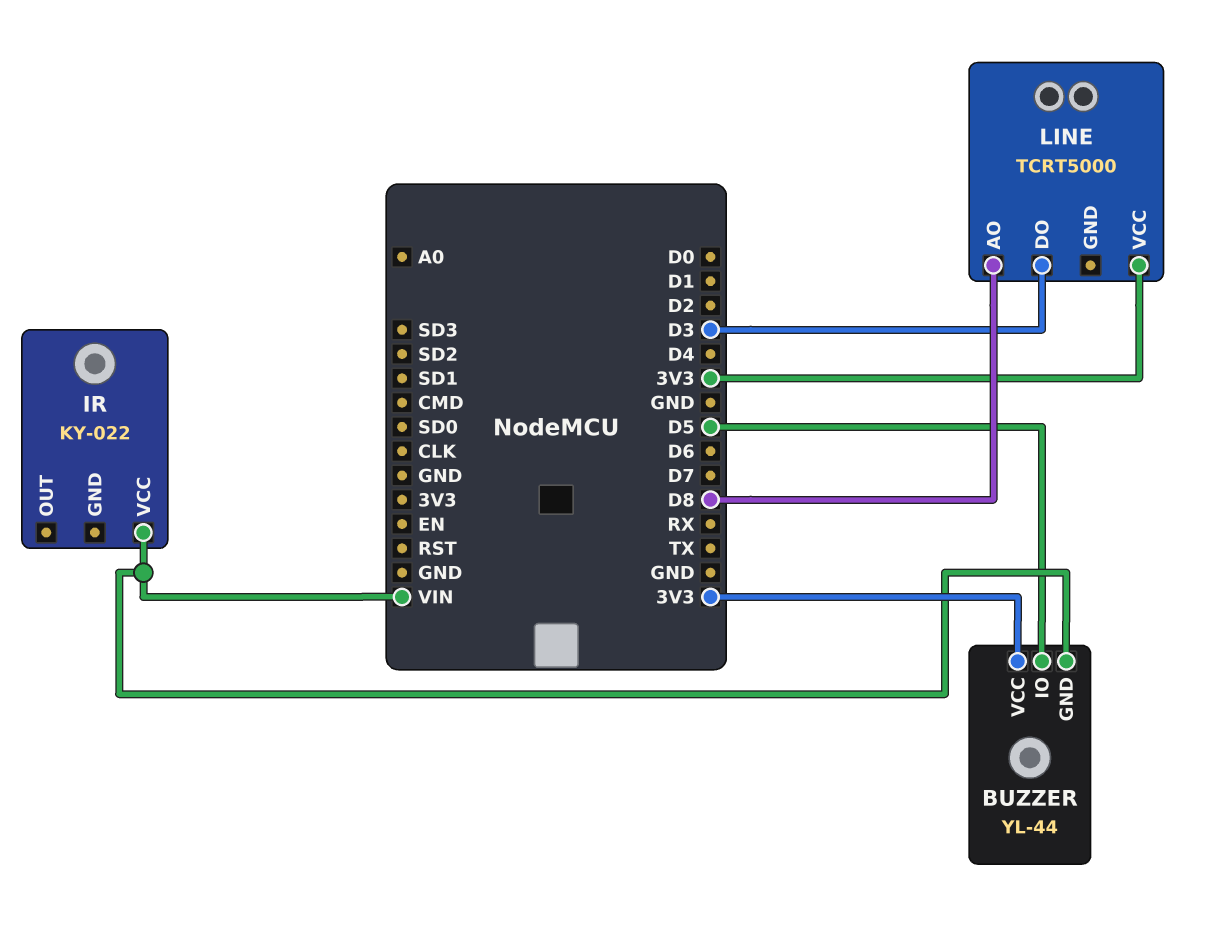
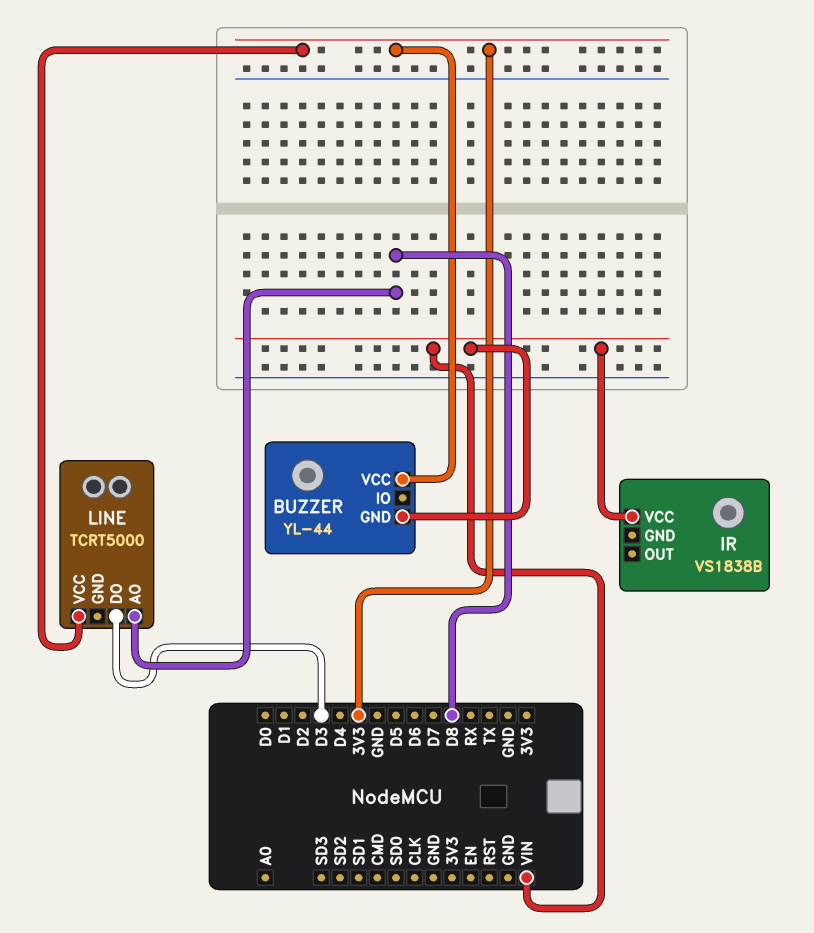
BUZZER pin IO: D5 -> none
IR: KY-022 -> VS1838B

